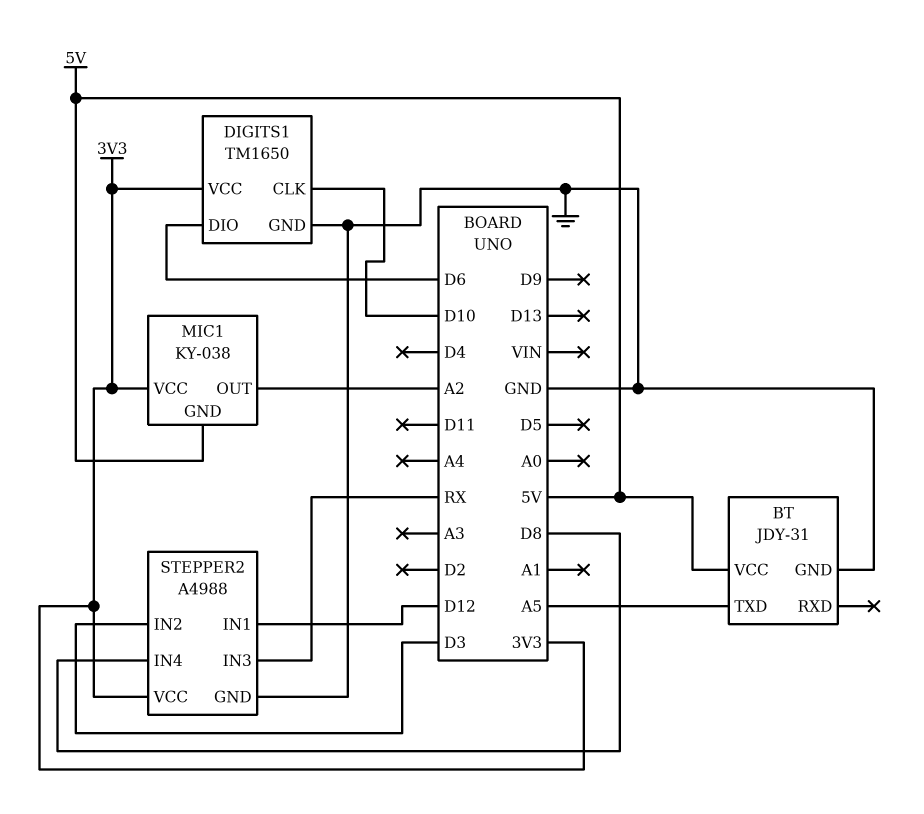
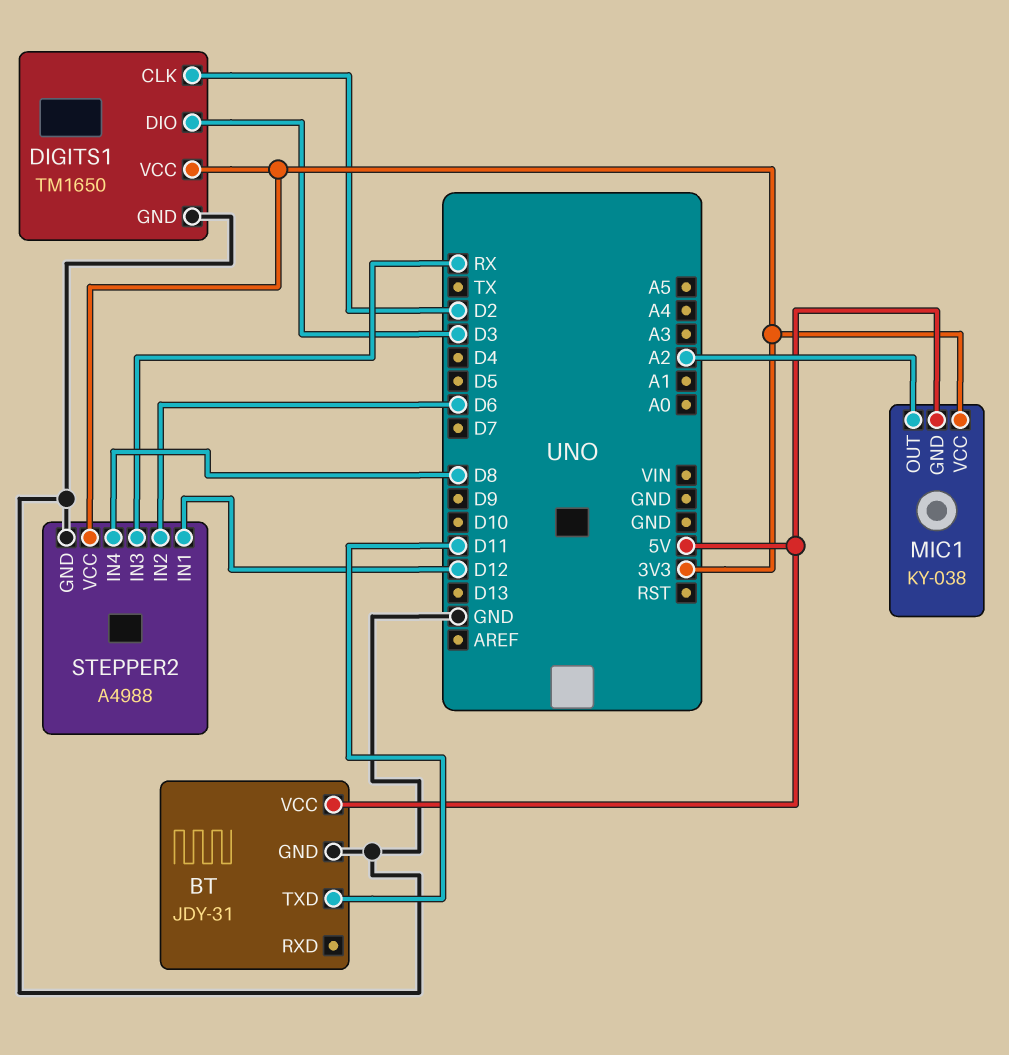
BT pin TXD: A5 -> D11
DIGITS1 pin CLK: D10 -> D2
DIGITS1 pin DIO: D6 -> D3
STEPPER2 pin IN2: D3 -> D6

